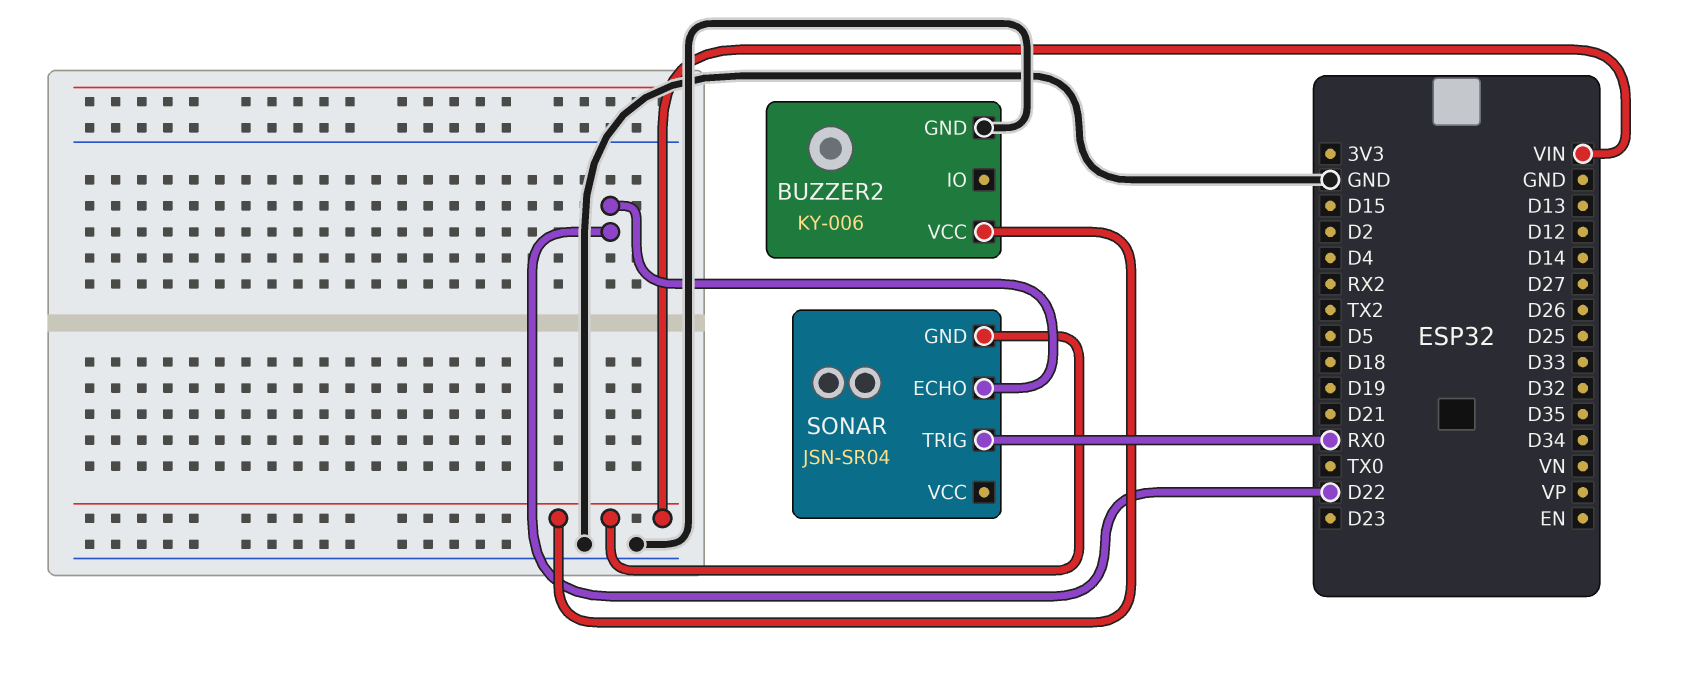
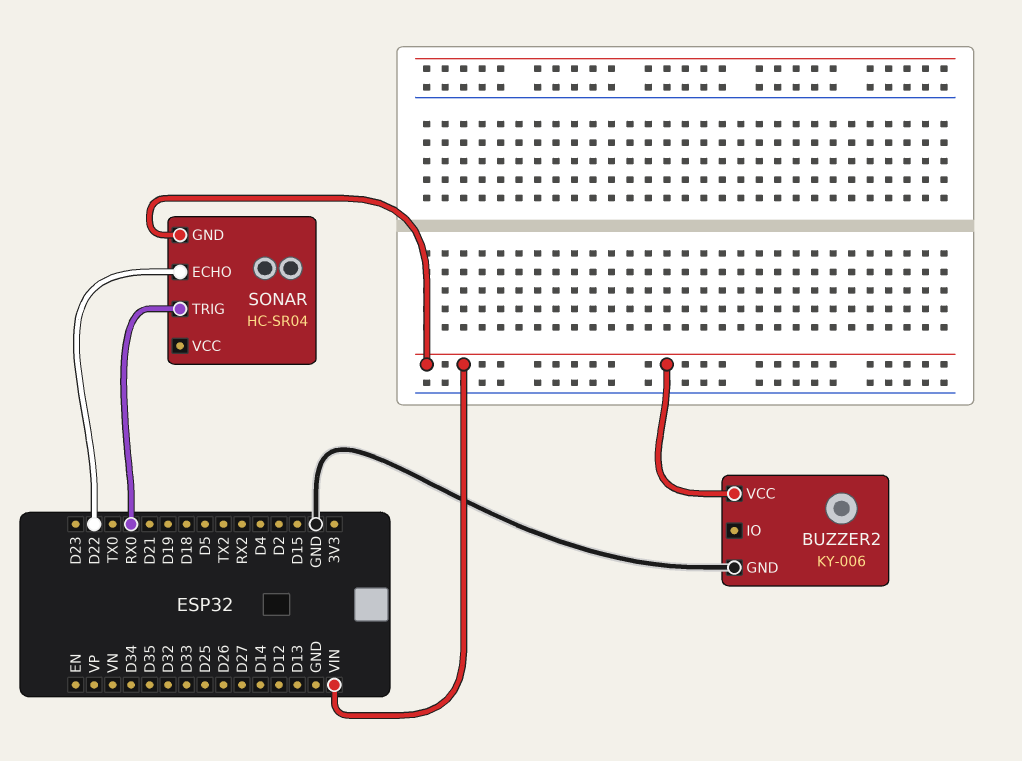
SONAR: JSN-SR04 -> HC-SR04

